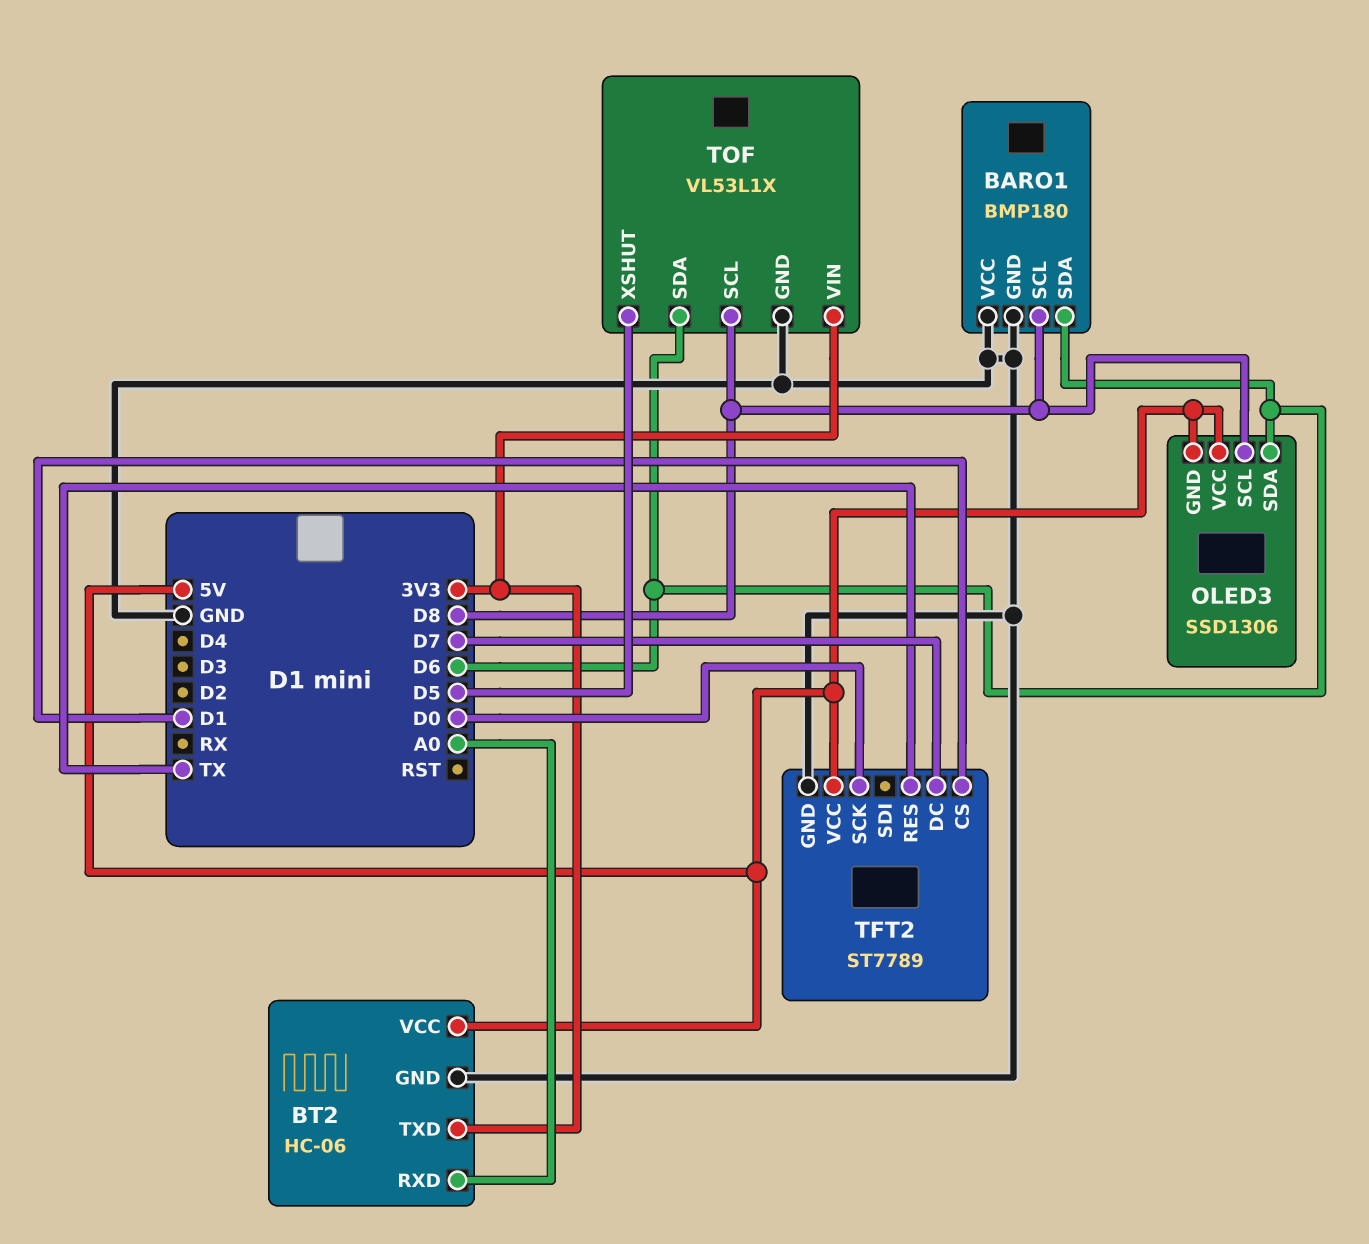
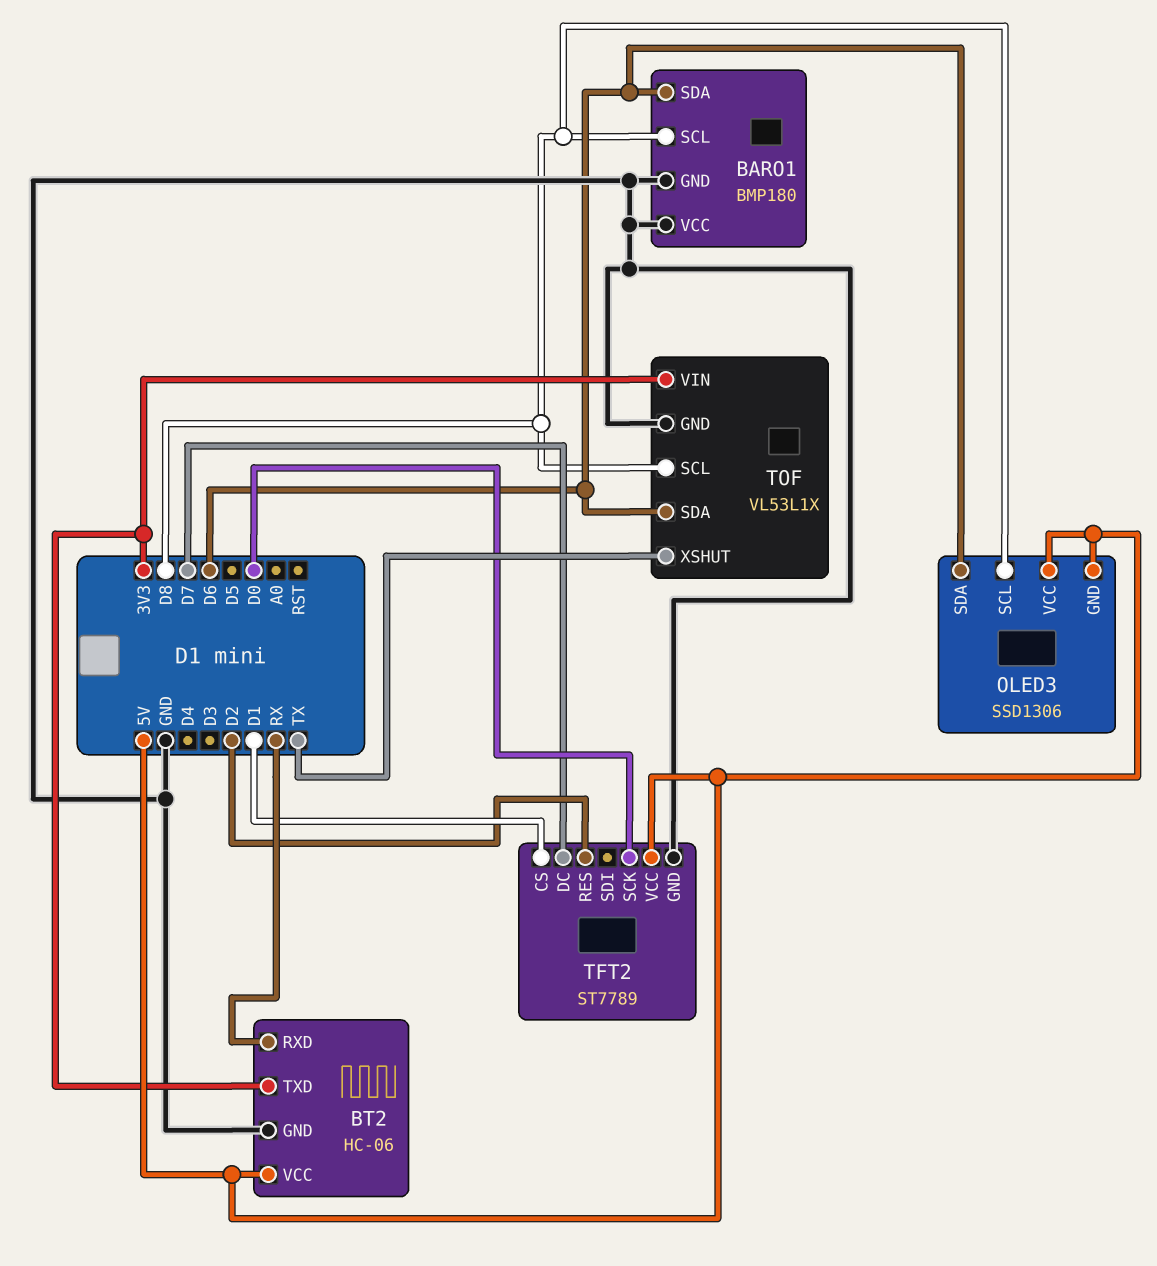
BT2 pin RXD: A0 -> RX
TFT2 pin RES: TX -> D2
TOF pin XSHUT: D5 -> TX

